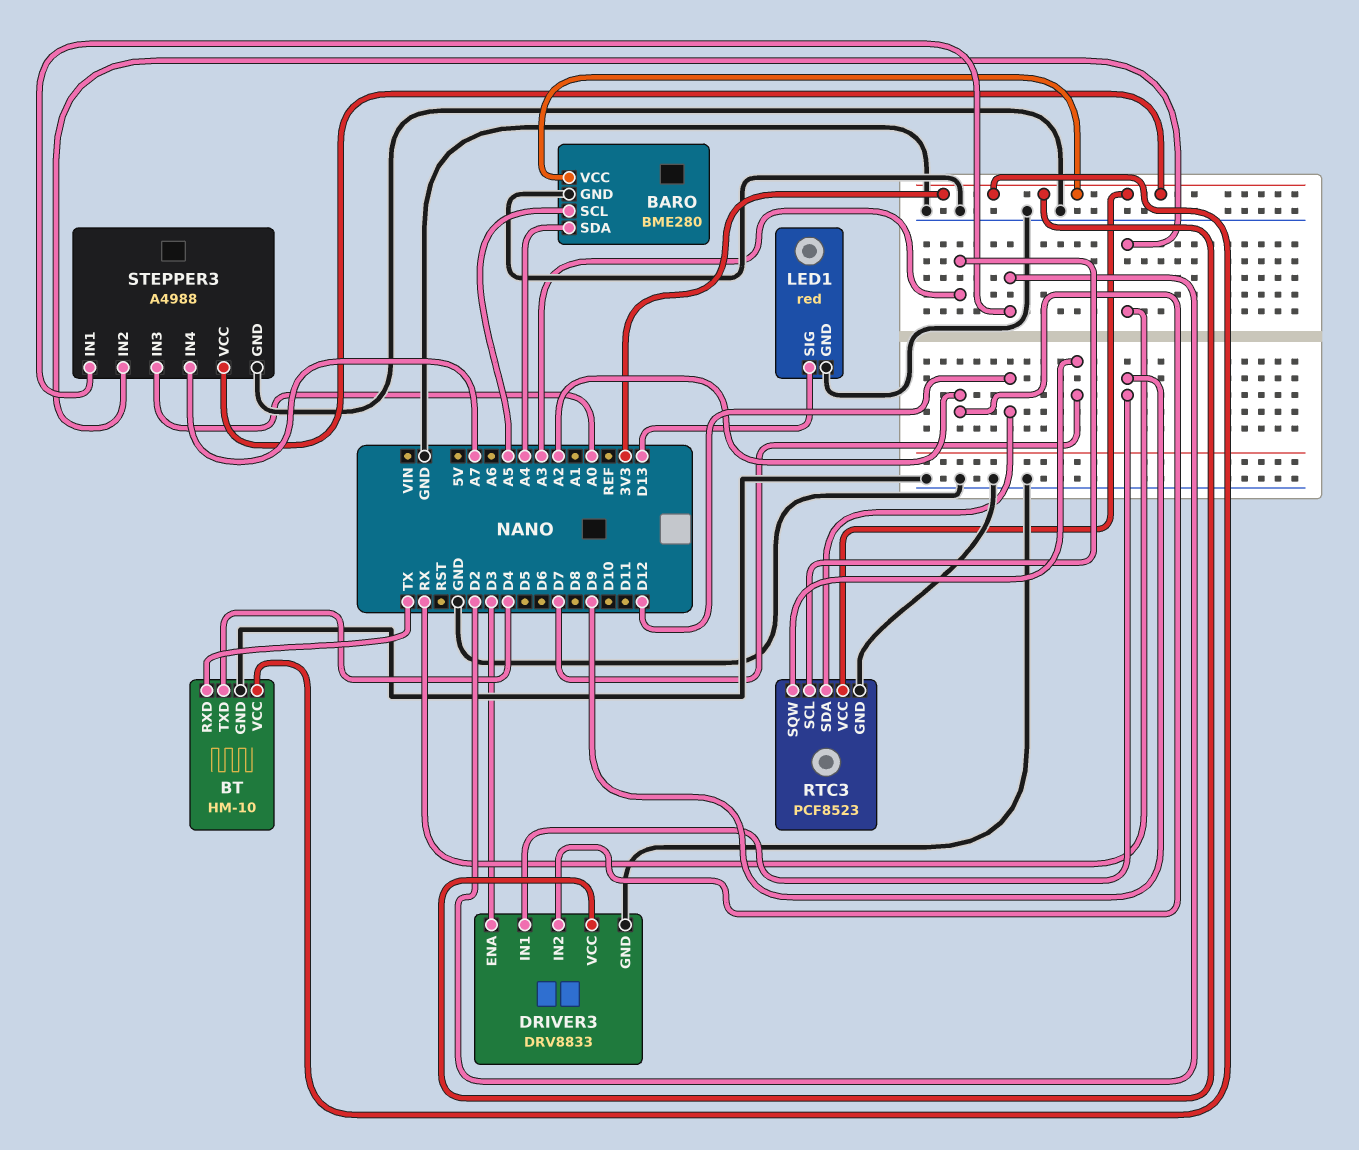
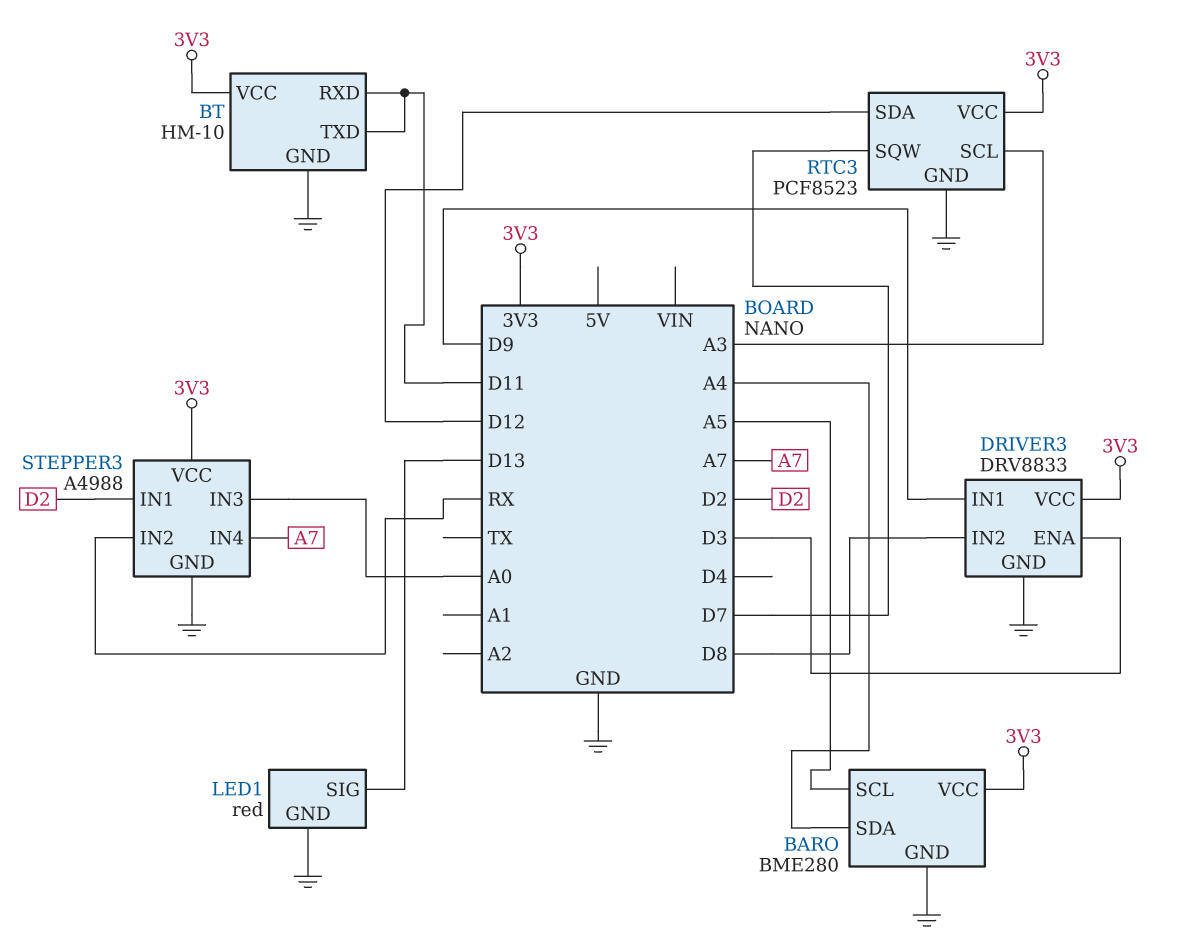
BT pin RXD: TX -> D11
BT pin TXD: D4 -> D11
DRIVER3 pin IN2: A2 -> D8

